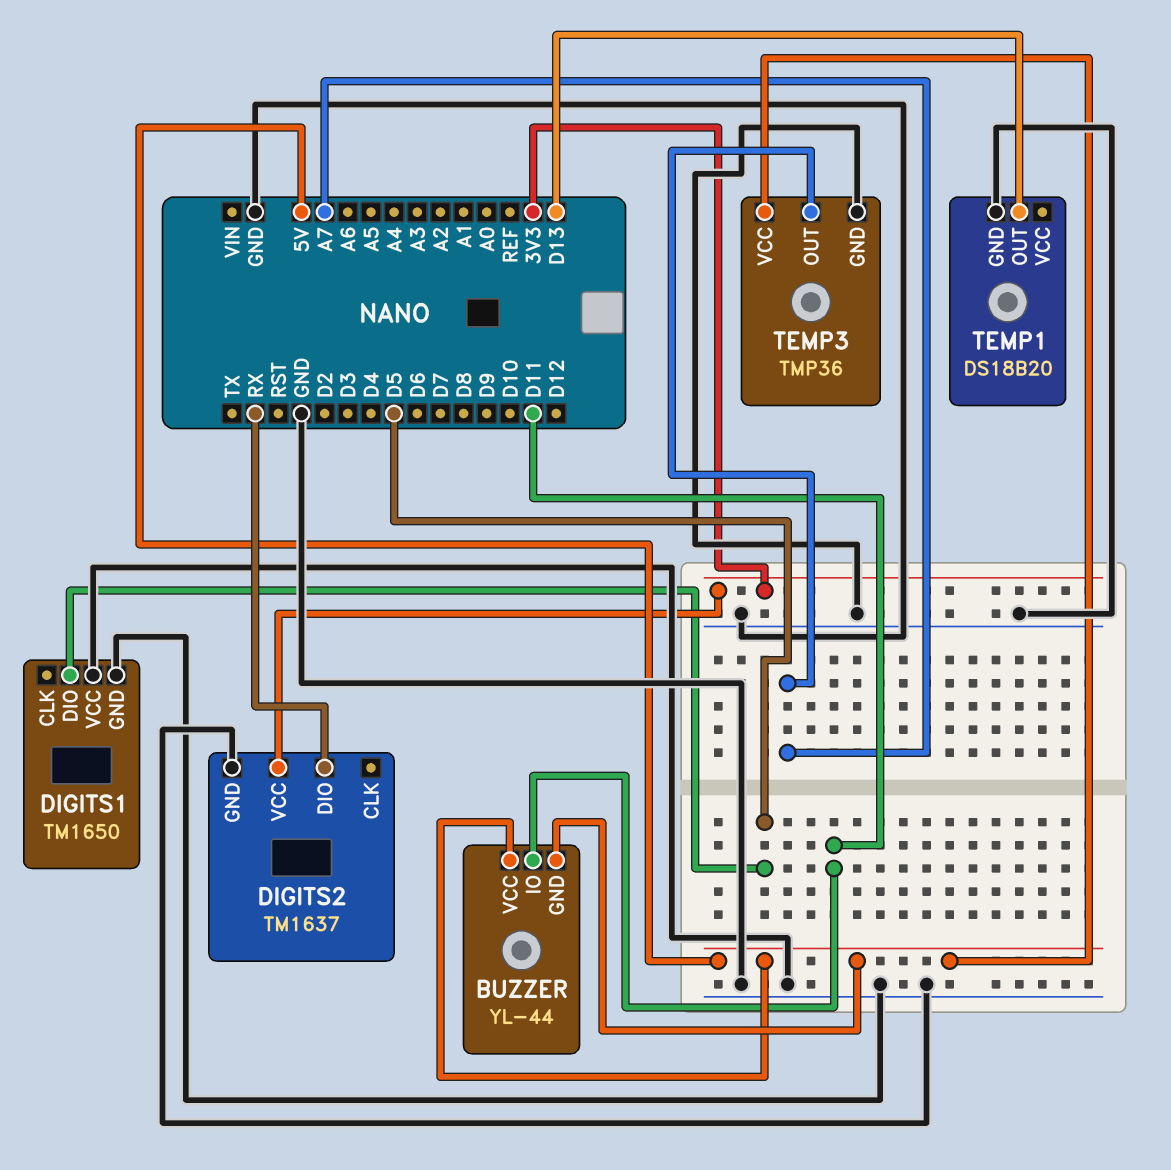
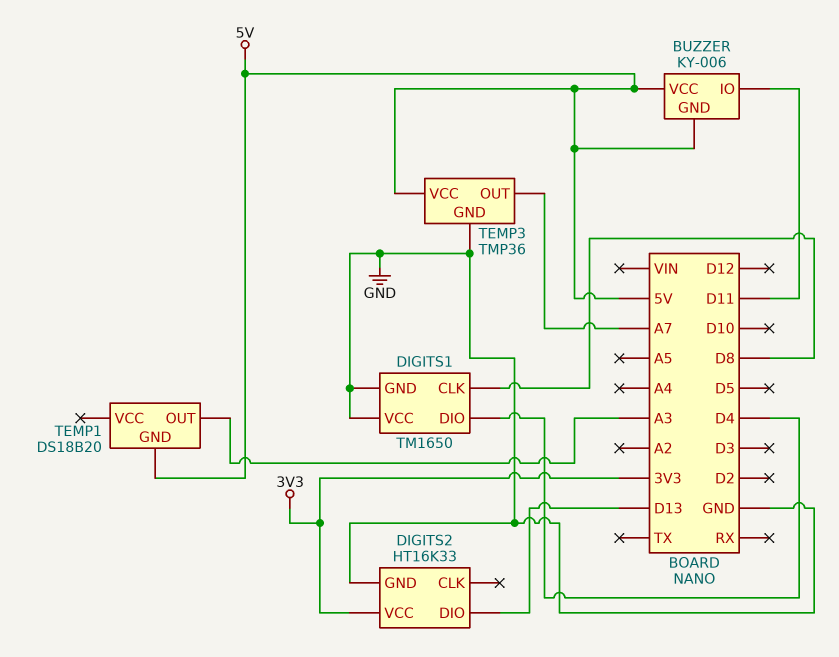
BUZZER: YL-44 -> KY-006
DIGITS1 pin CLK: none -> D8
DIGITS1 pin DIO: D5 -> D4
DIGITS2: TM1637 -> HT16K33
DIGITS2 pin DIO: RX -> D13
TEMP1 pin GND: GND -> 5V
TEMP1 pin OUT: D13 -> A3

